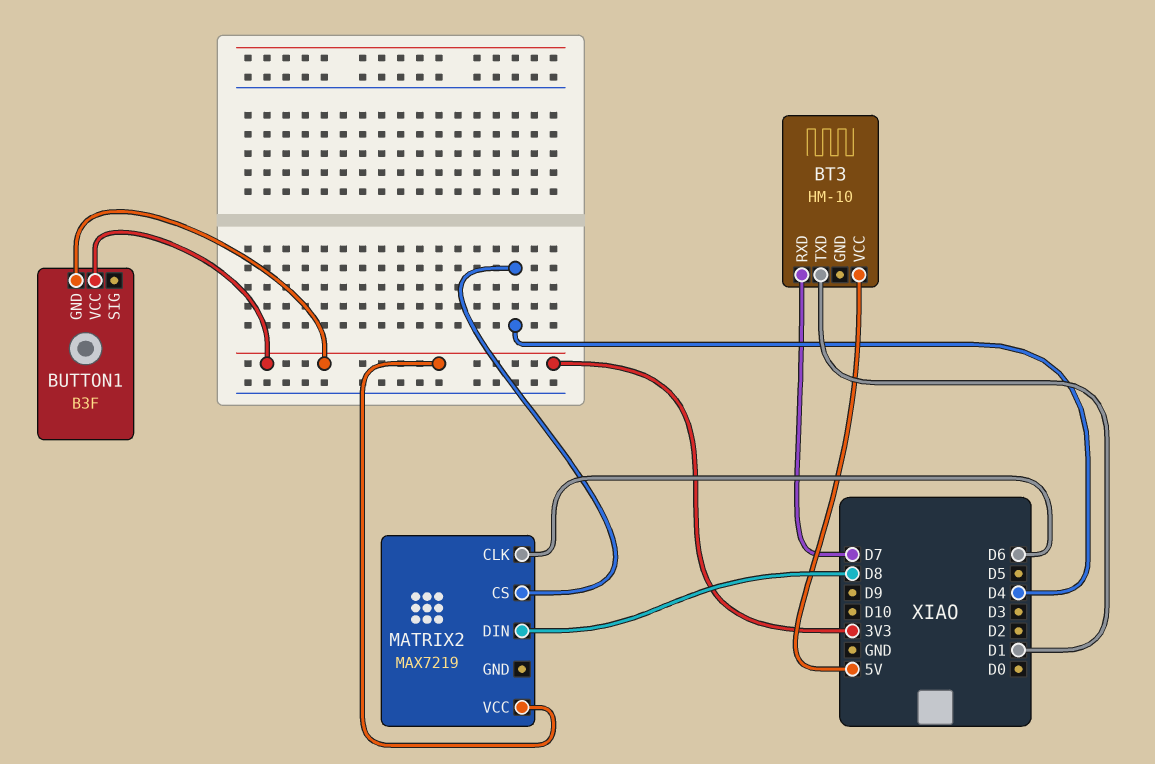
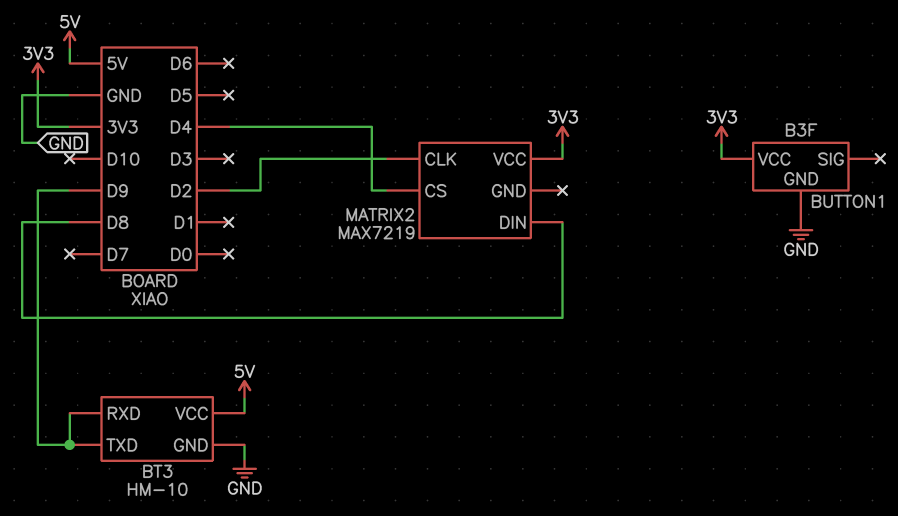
BT3 pin GND: none -> GND
BT3 pin RXD: D7 -> D9
BT3 pin TXD: D1 -> D9
BUTTON1 pin GND: 3V3 -> GND
MATRIX2 pin CLK: D6 -> D2

